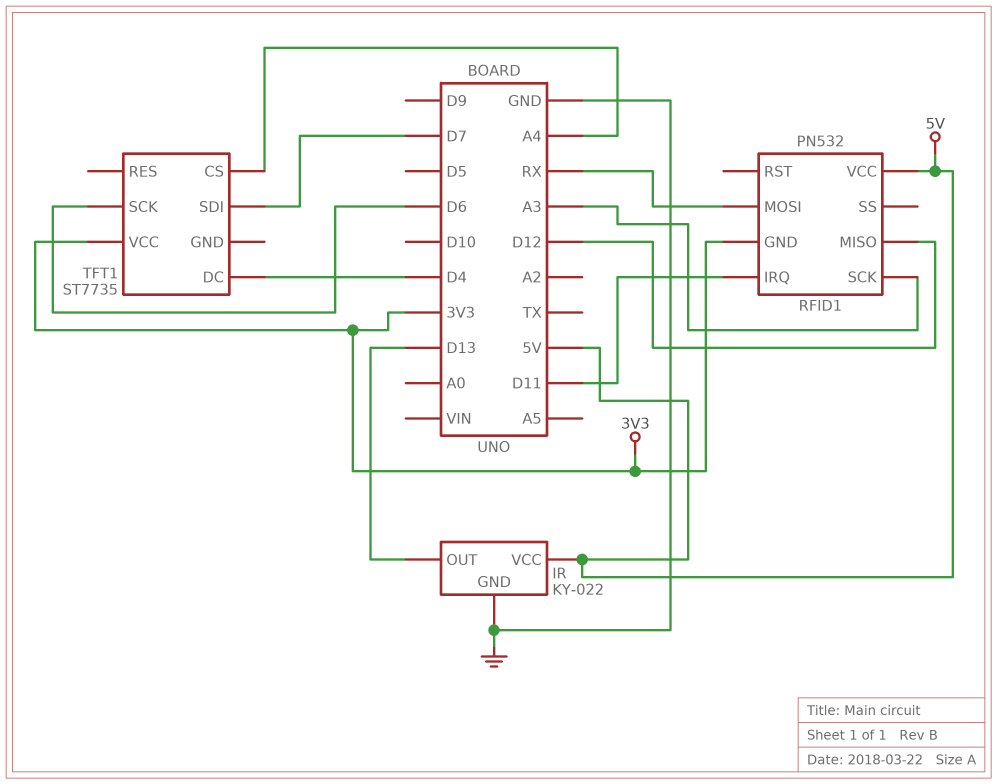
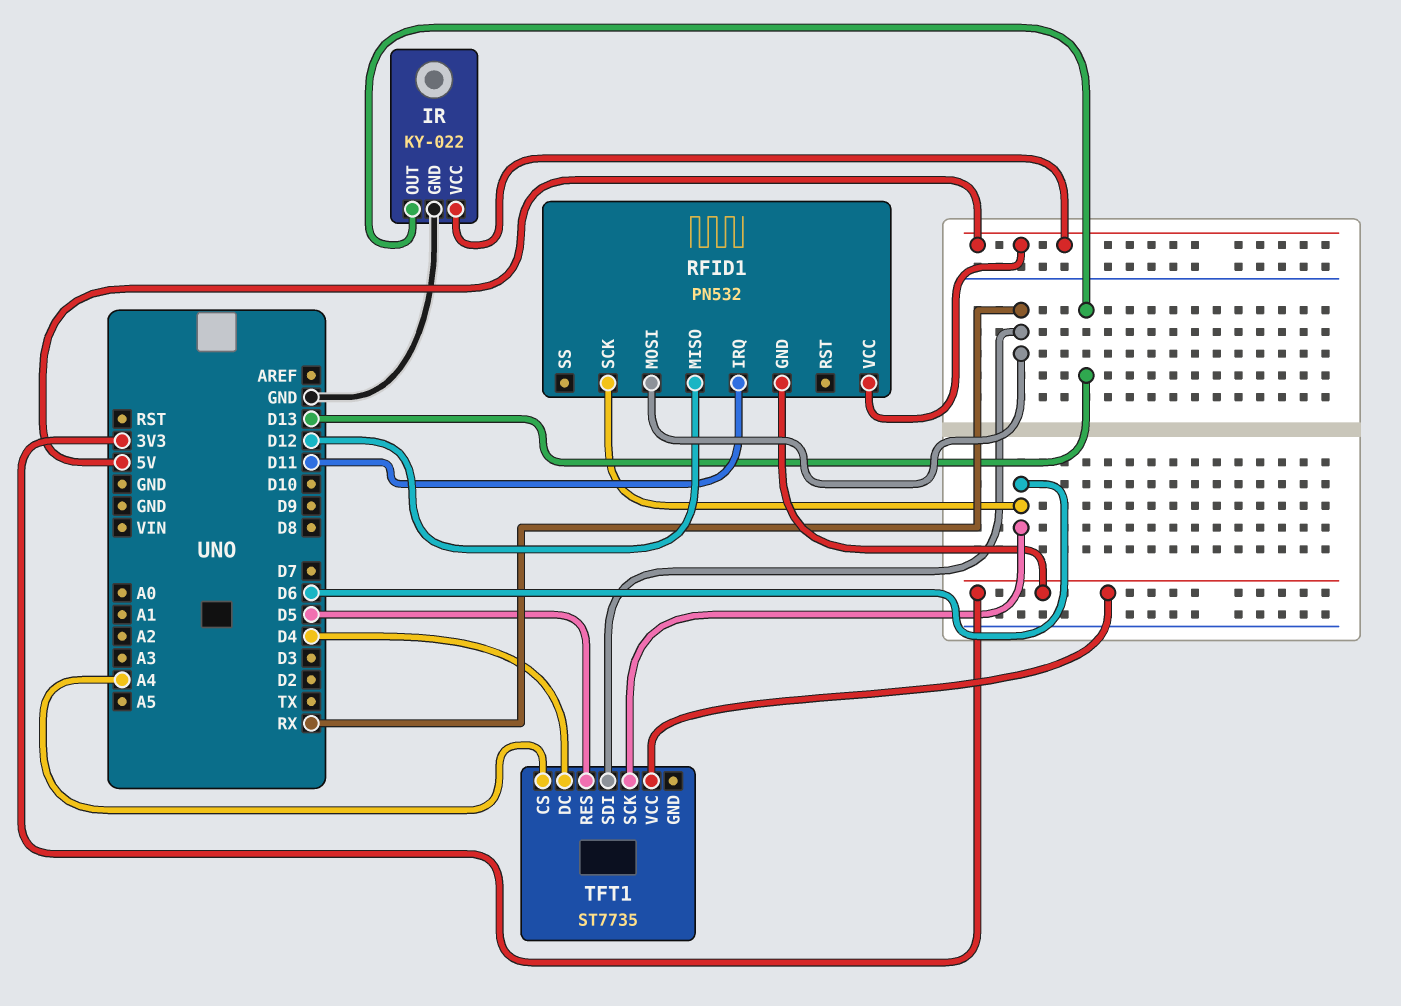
RFID1 pin SCK: A3 -> D6
TFT1 pin RES: none -> D5
TFT1 pin SDI: D7 -> RX

